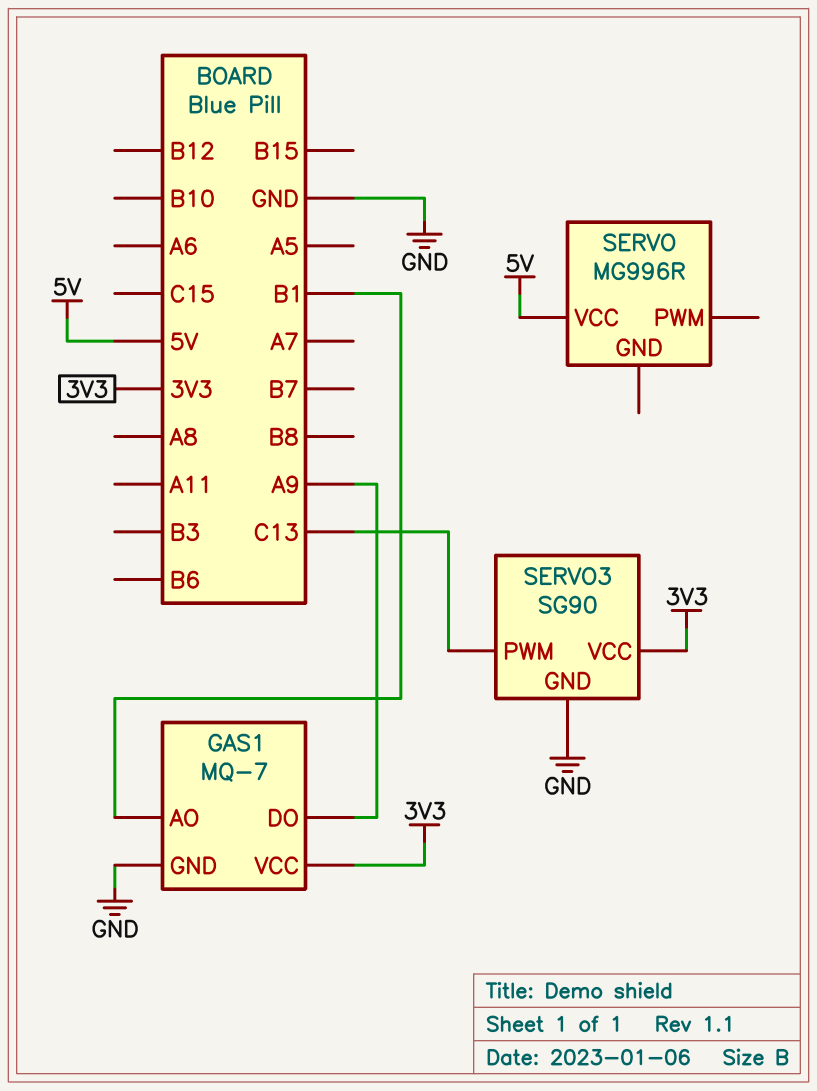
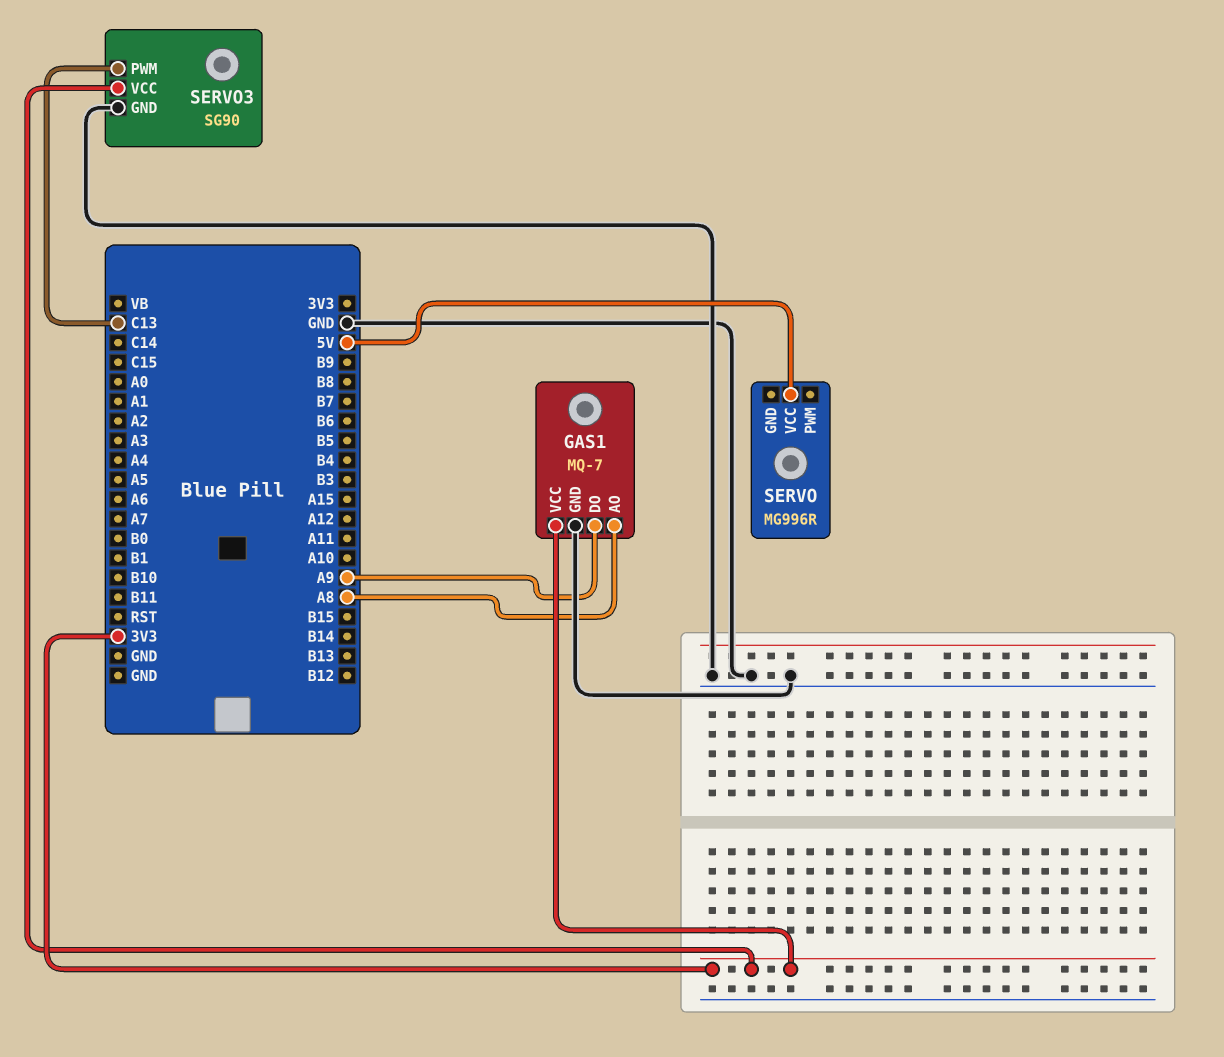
GAS1 pin AO: B1 -> A8

